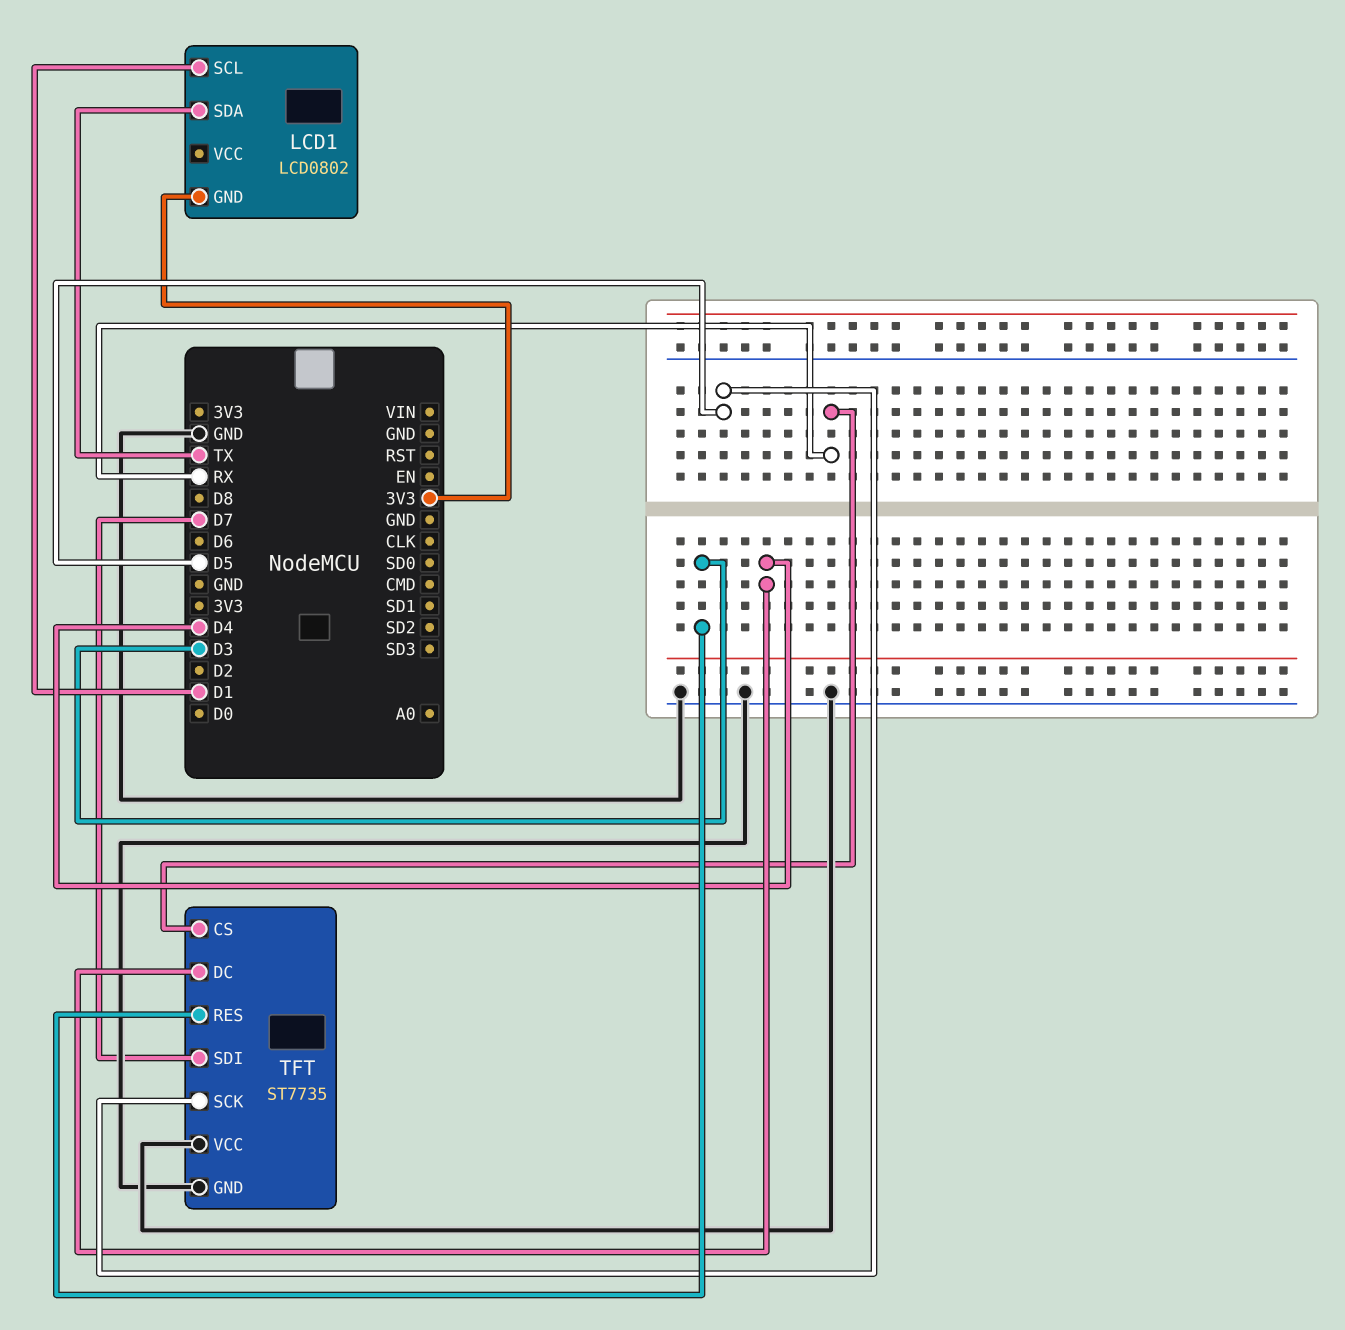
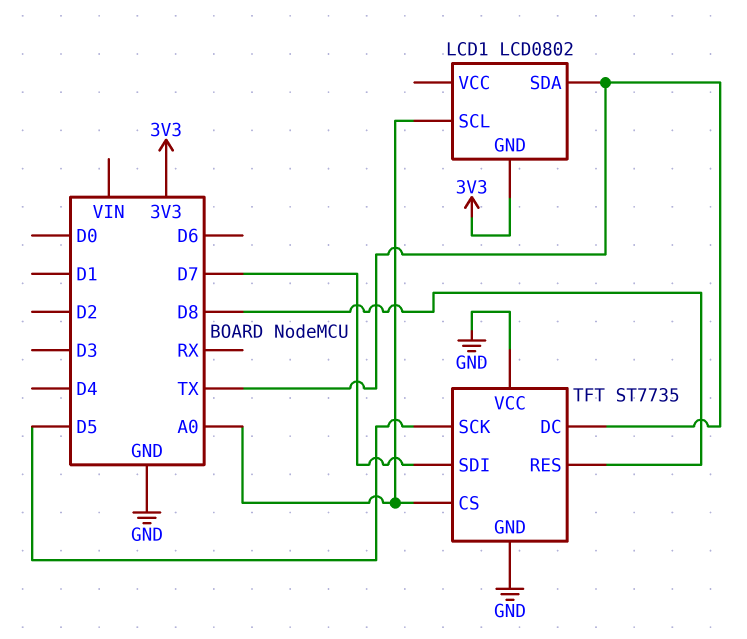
LCD1 pin SCL: D1 -> A0
TFT pin CS: RX -> A0
TFT pin DC: D4 -> TX
TFT pin RES: D3 -> D8

